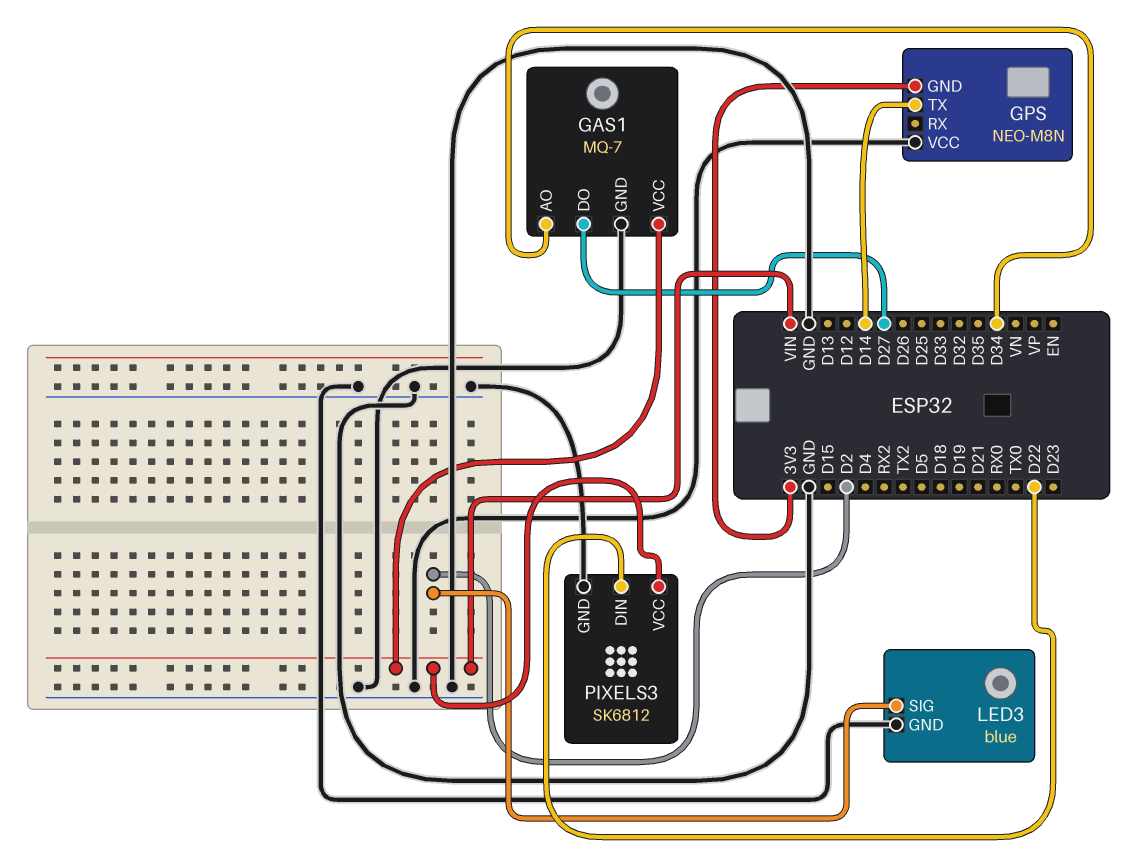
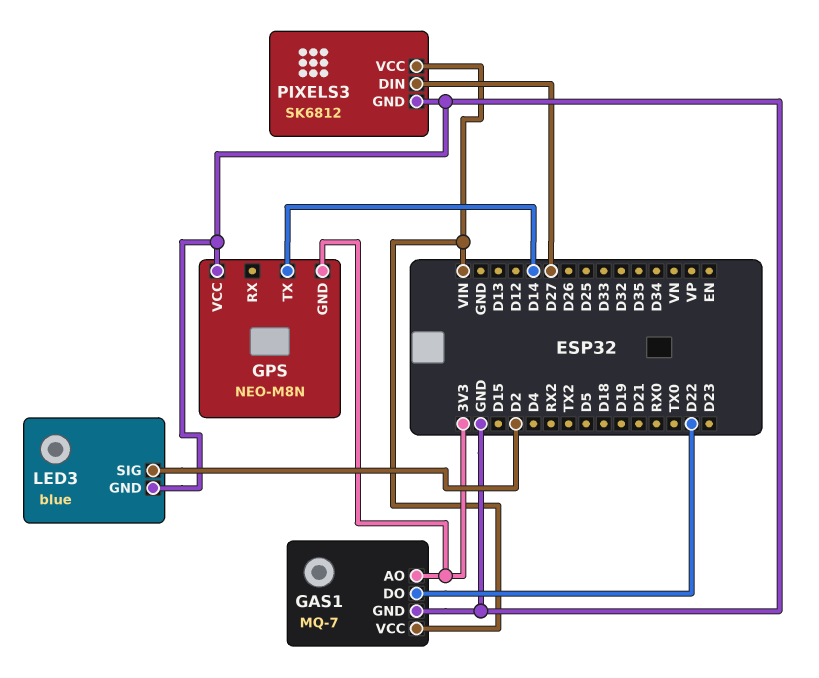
GAS1 pin AO: D34 -> 3V3
GAS1 pin DO: D27 -> D22
PIXELS3 pin DIN: D22 -> D27

